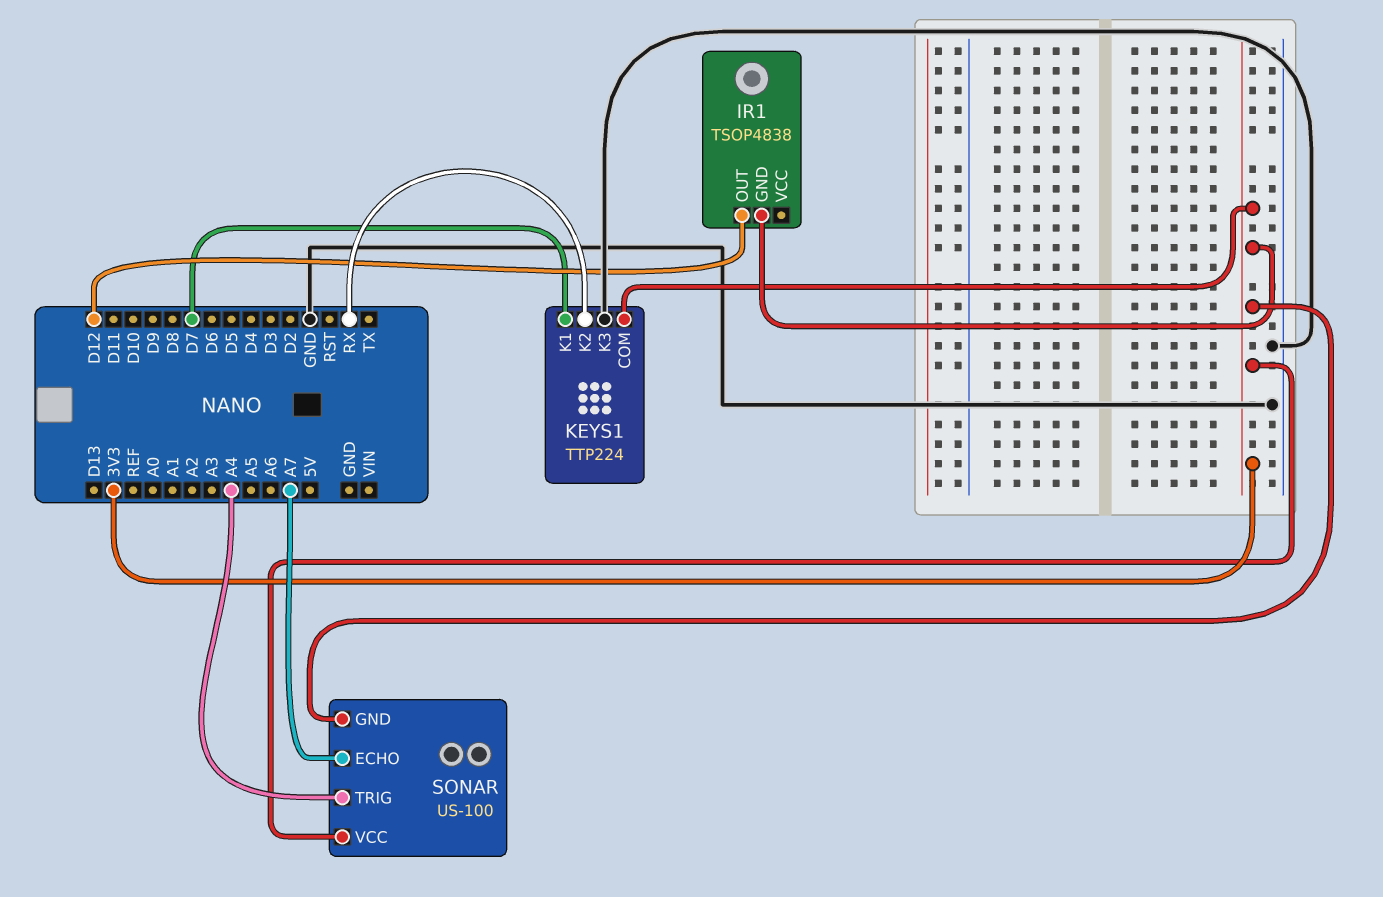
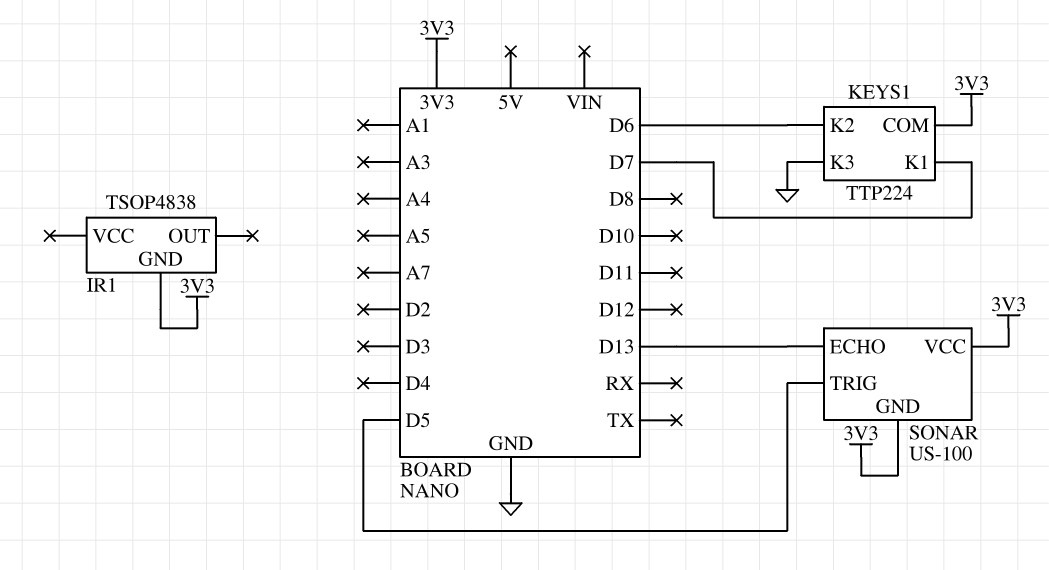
IR1 pin OUT: D12 -> none
KEYS1 pin K2: RX -> D6
SONAR pin ECHO: A7 -> D13
SONAR pin TRIG: A4 -> D5

